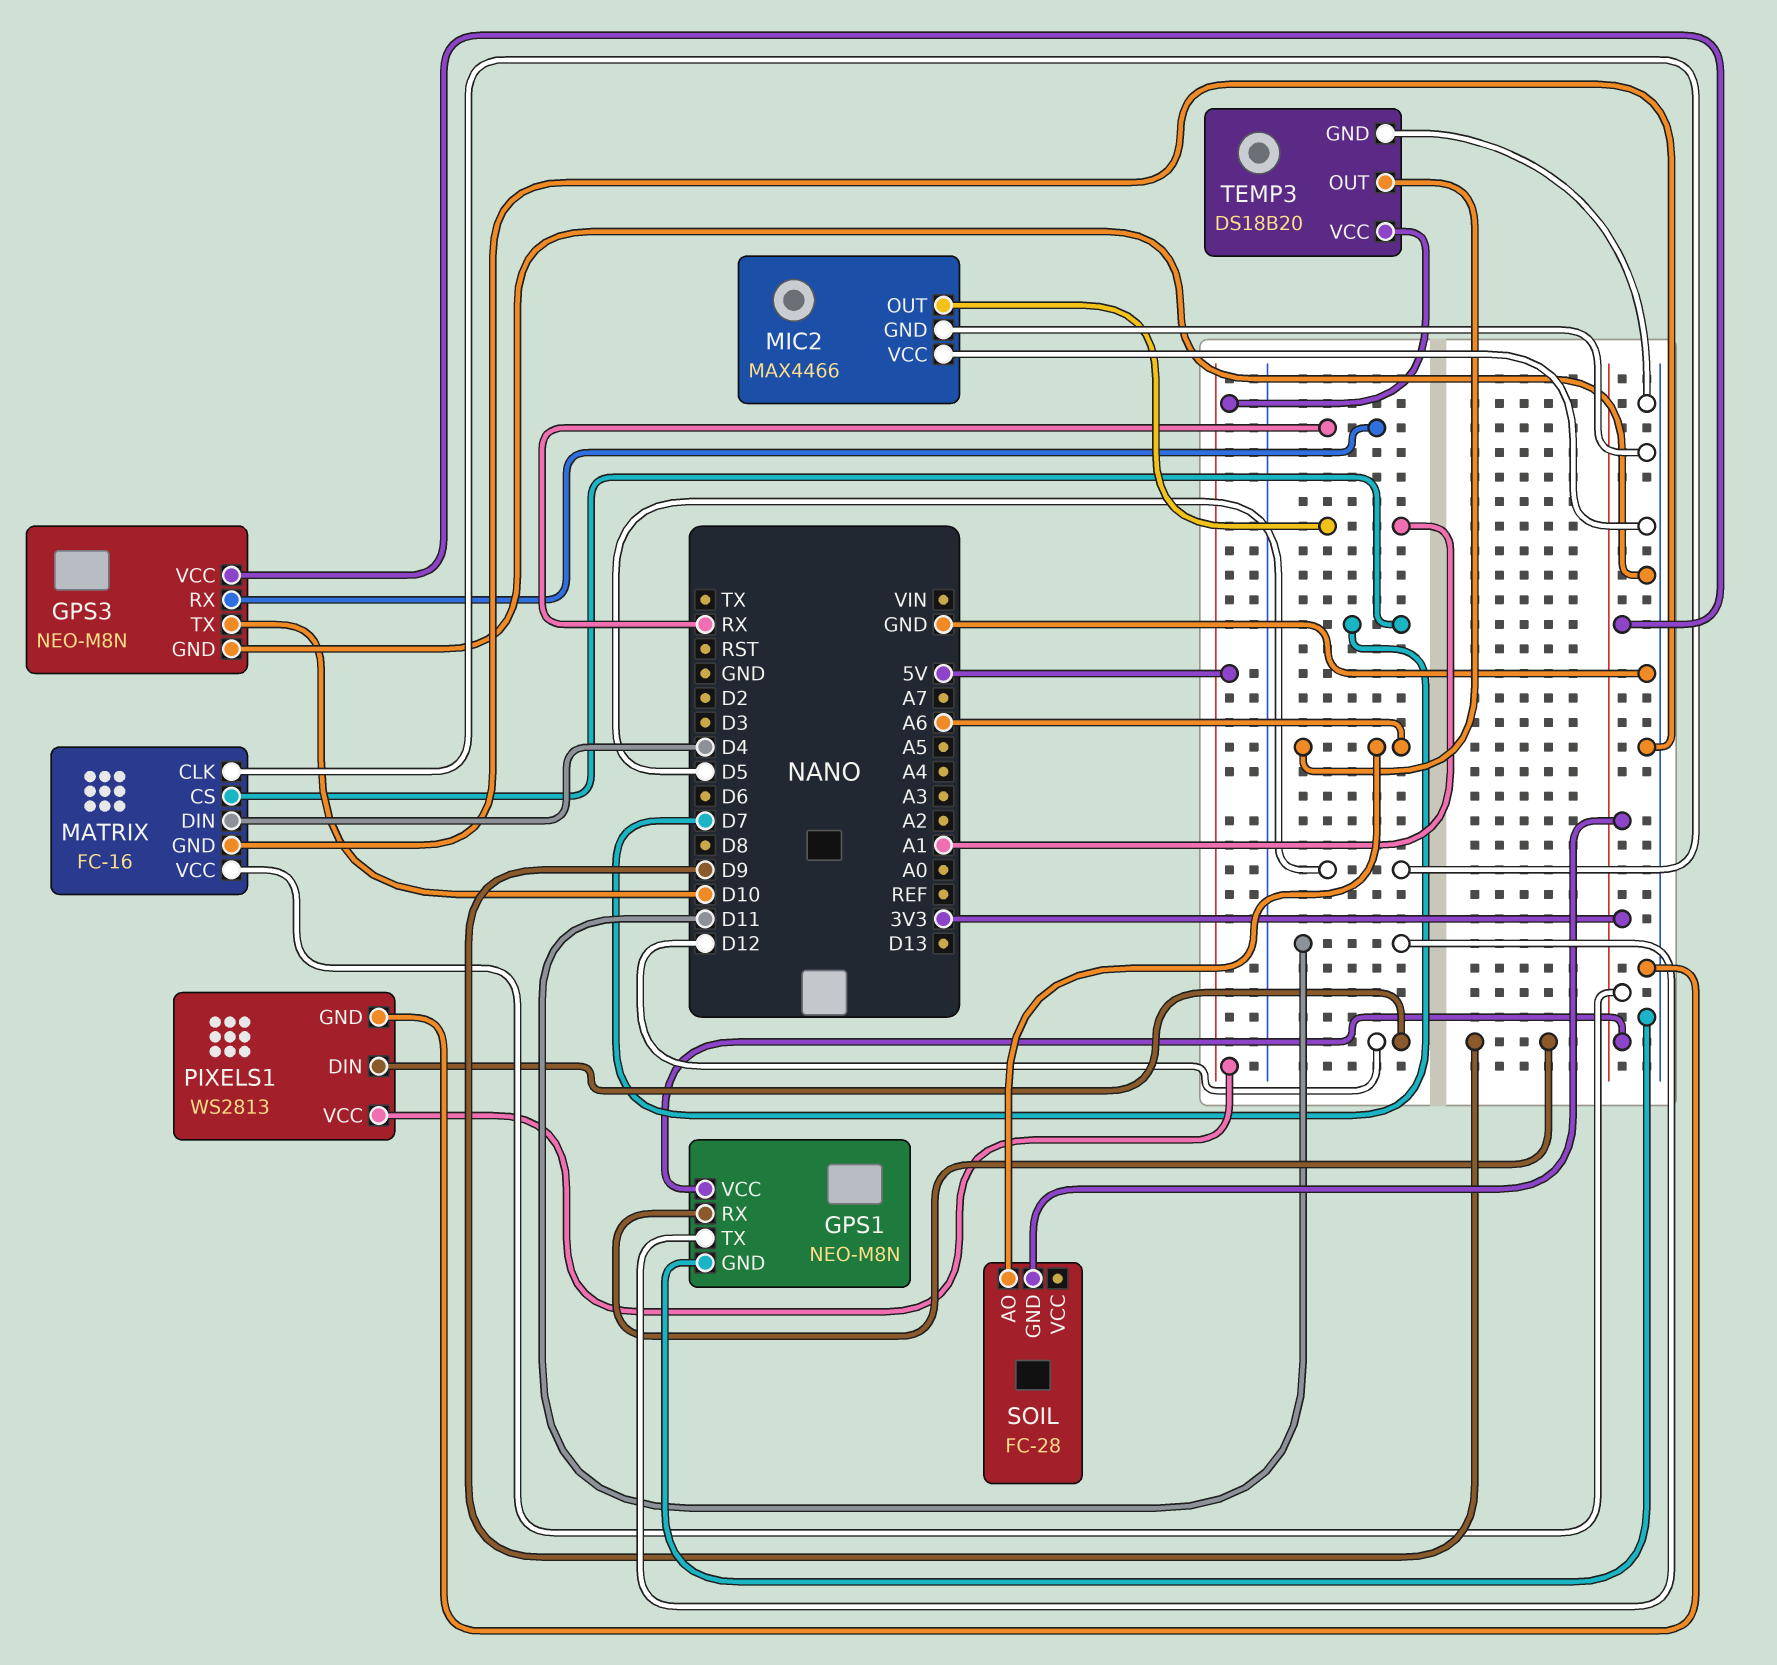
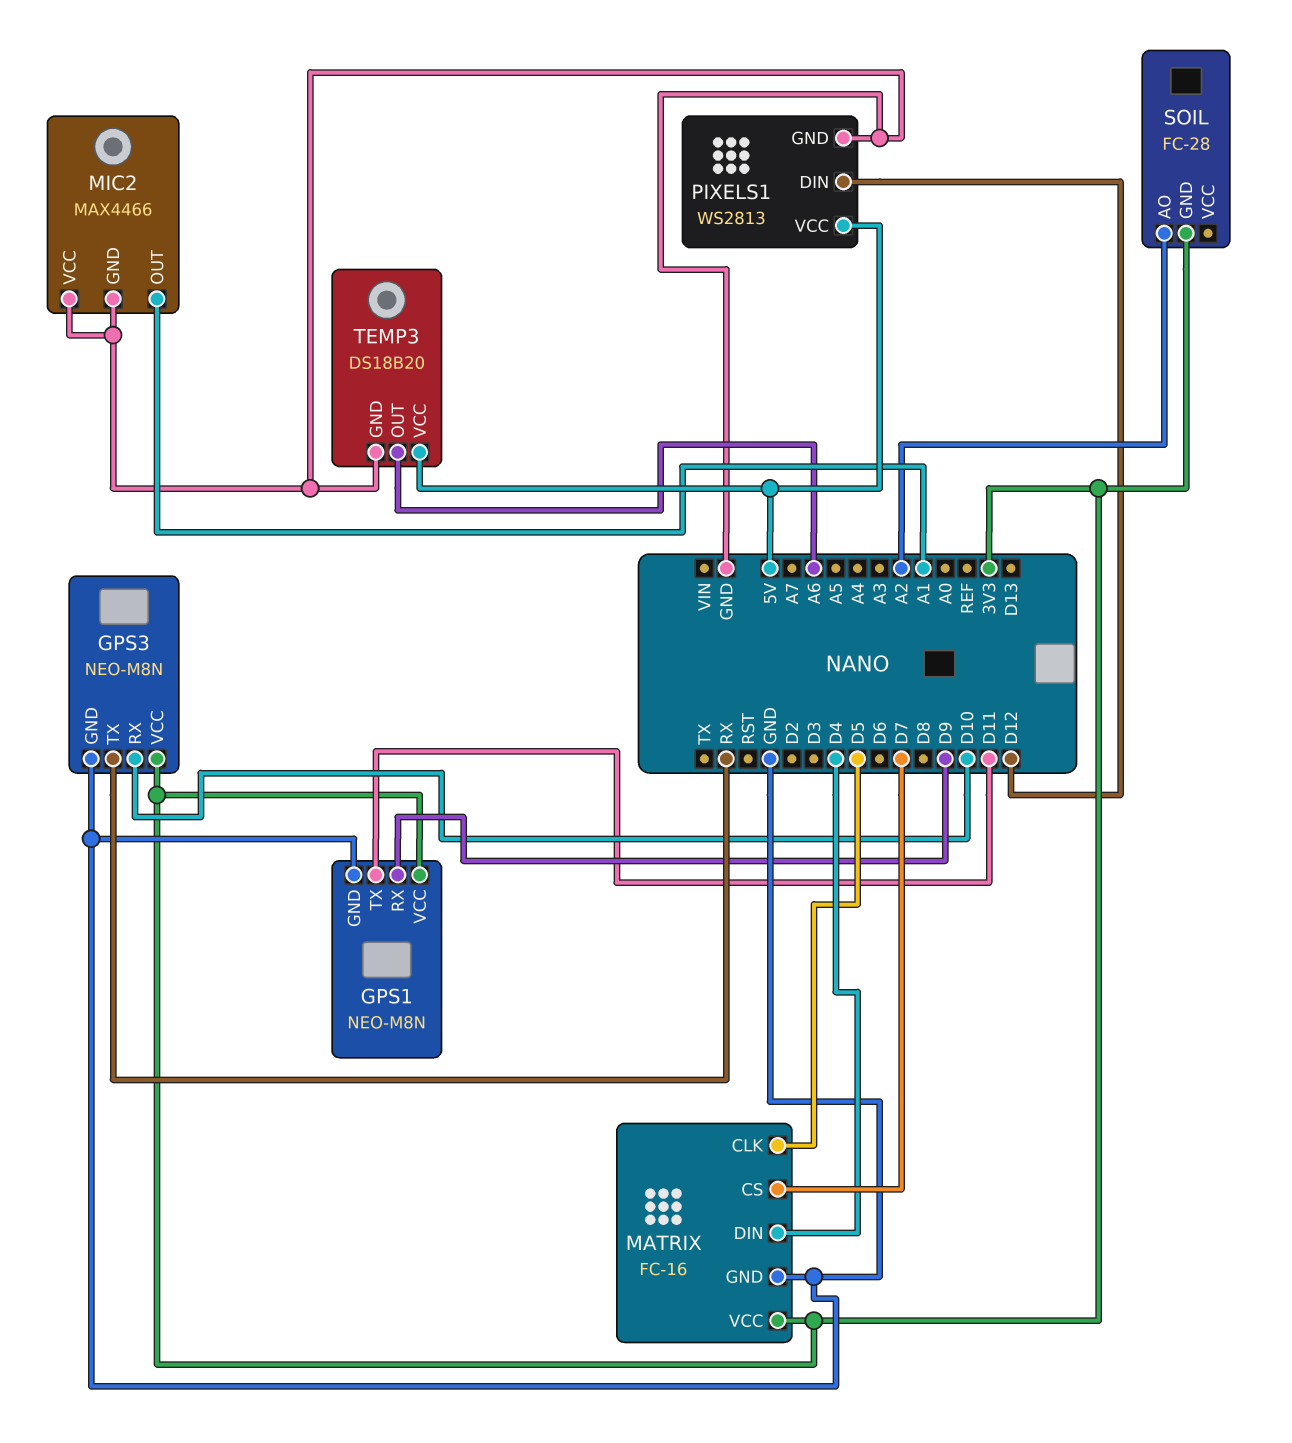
GPS3 pin RX: RX -> D10
GPS3 pin TX: D10 -> RX
SOIL pin AO: A6 -> A2

